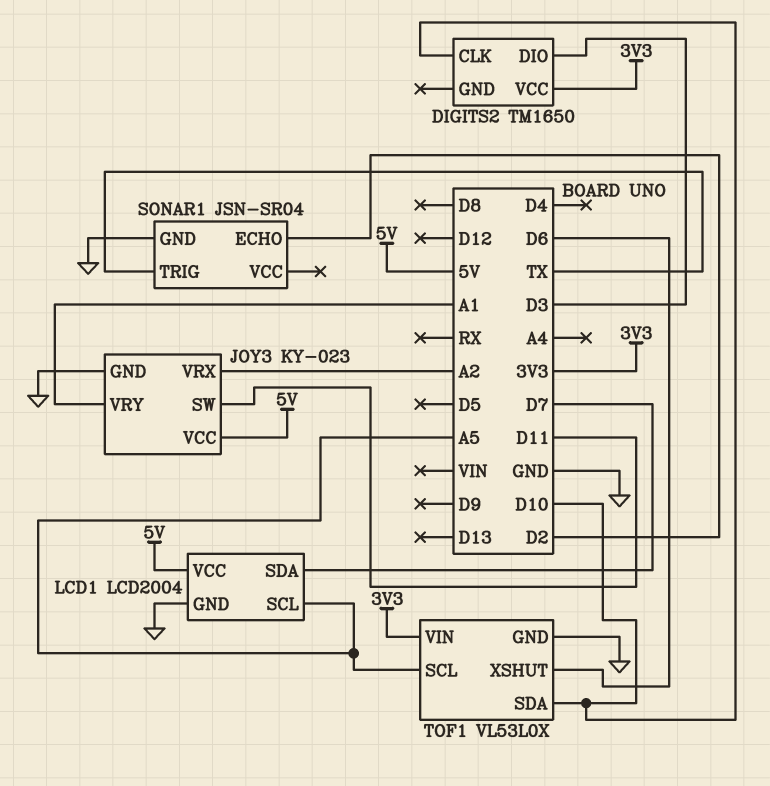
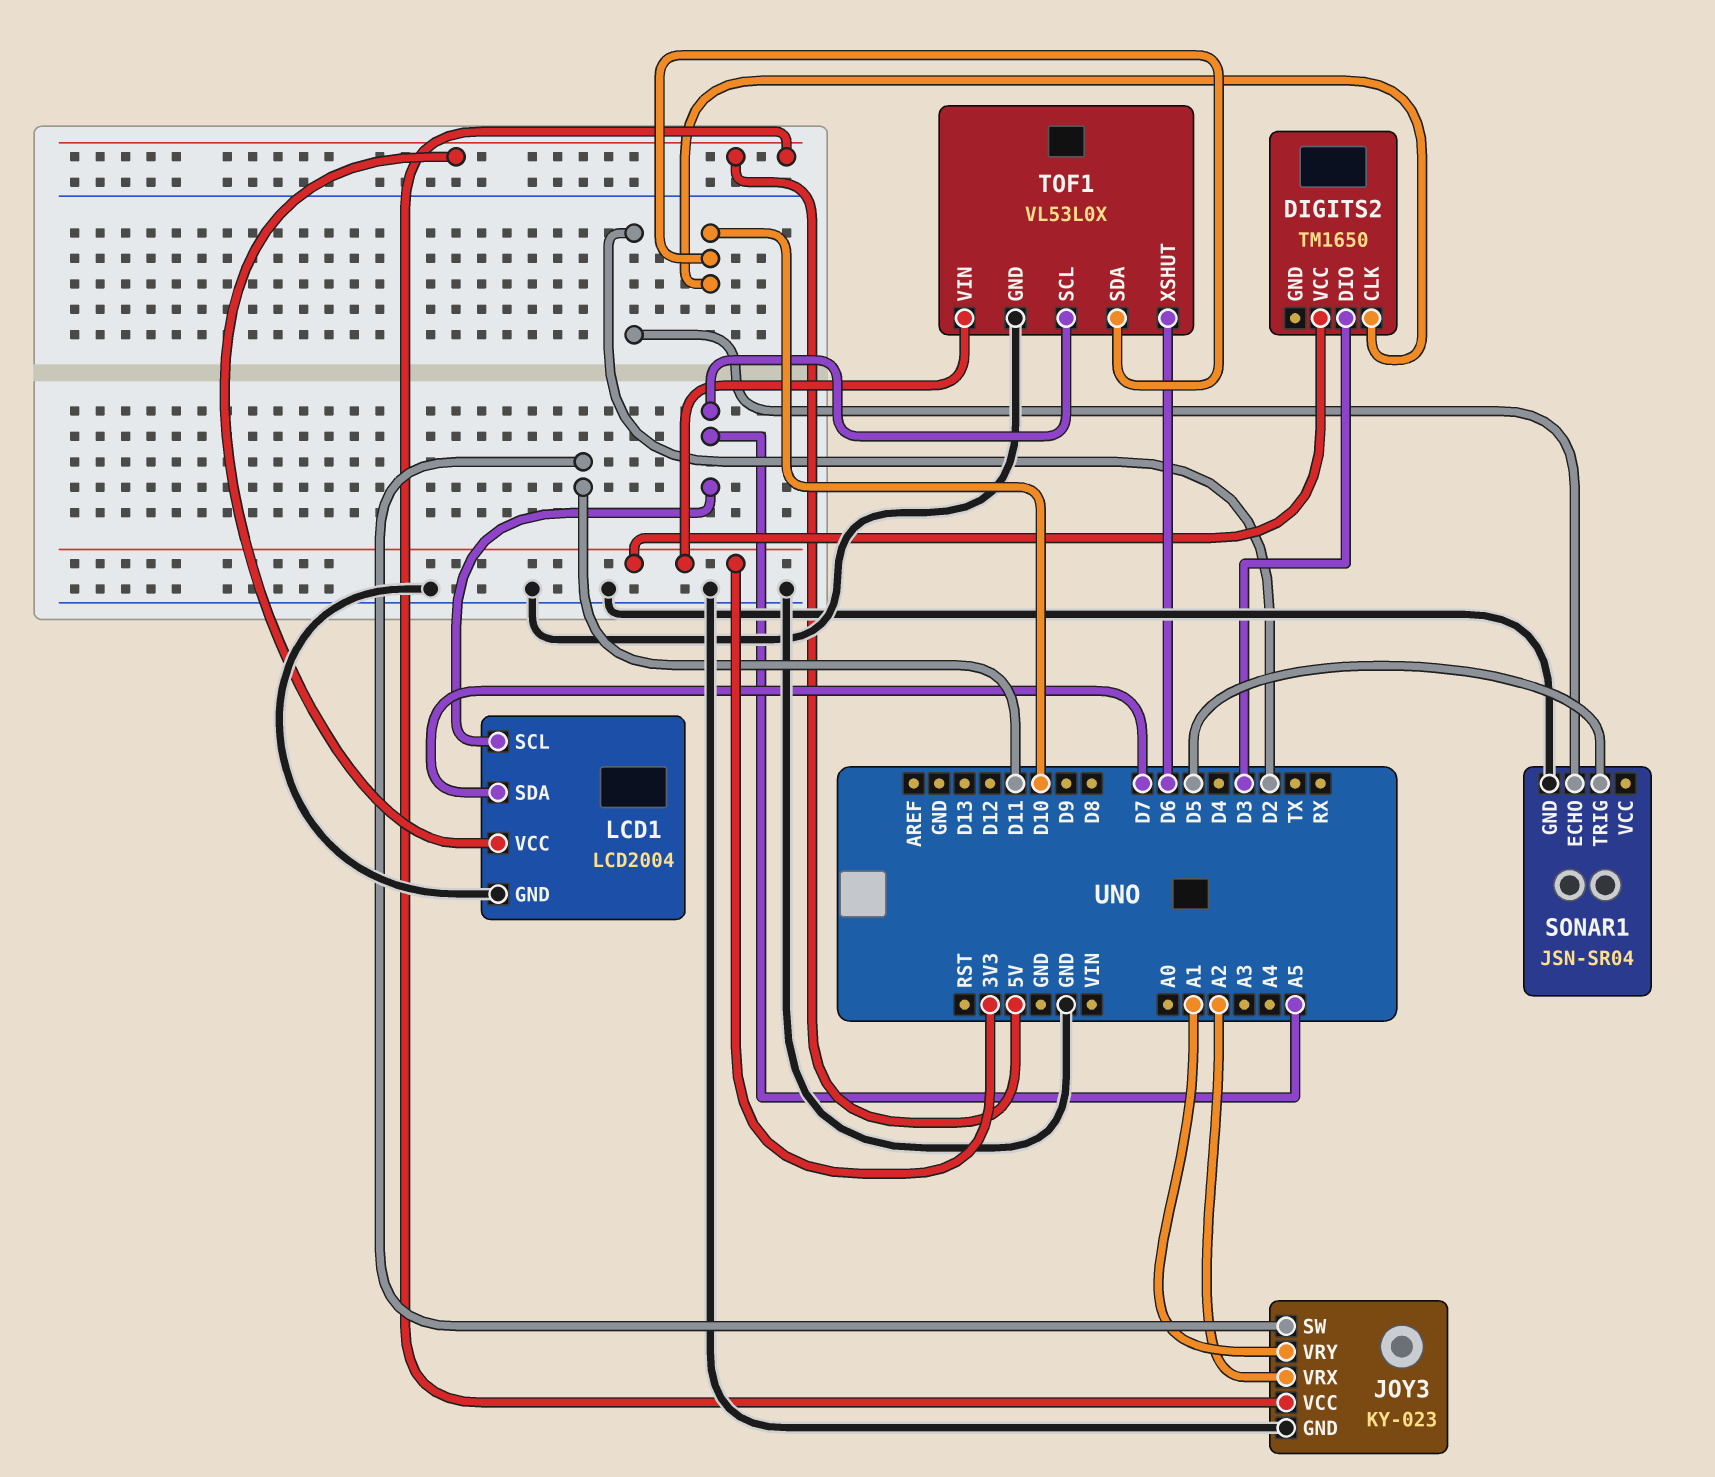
SONAR1 pin TRIG: TX -> D5

